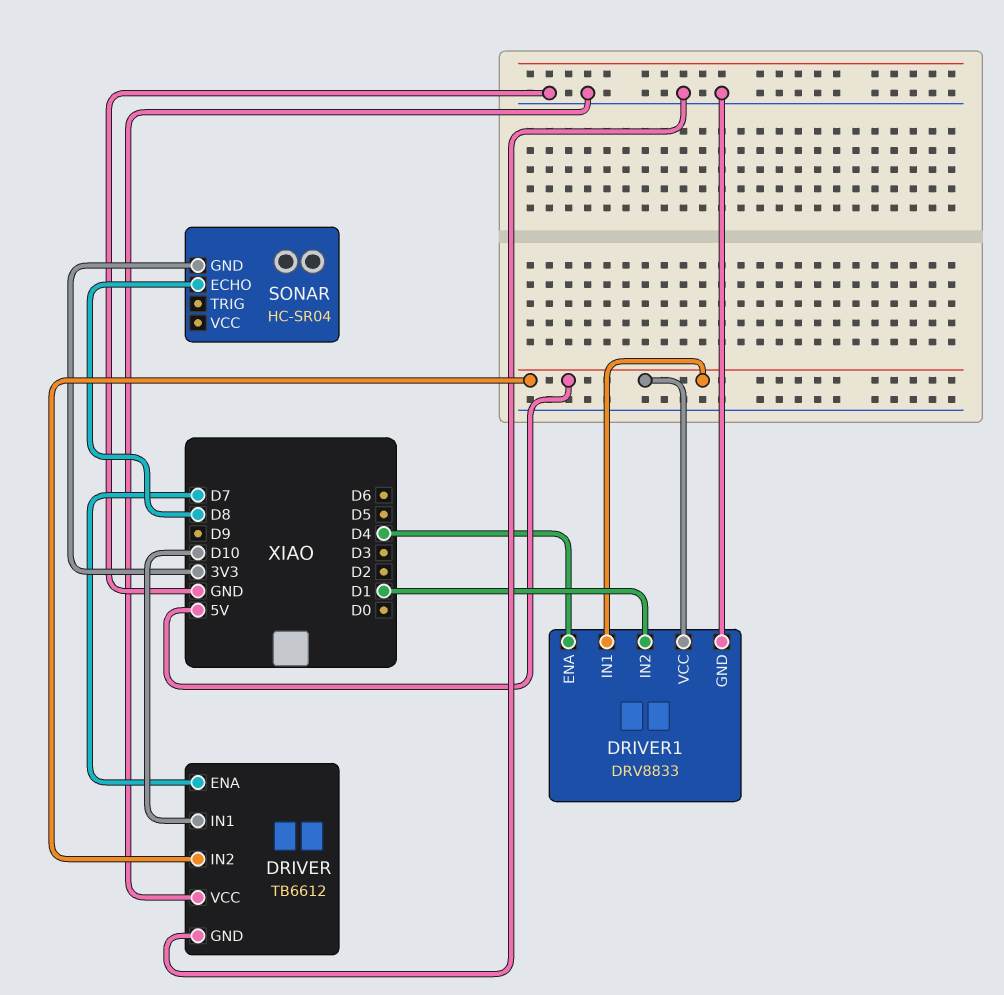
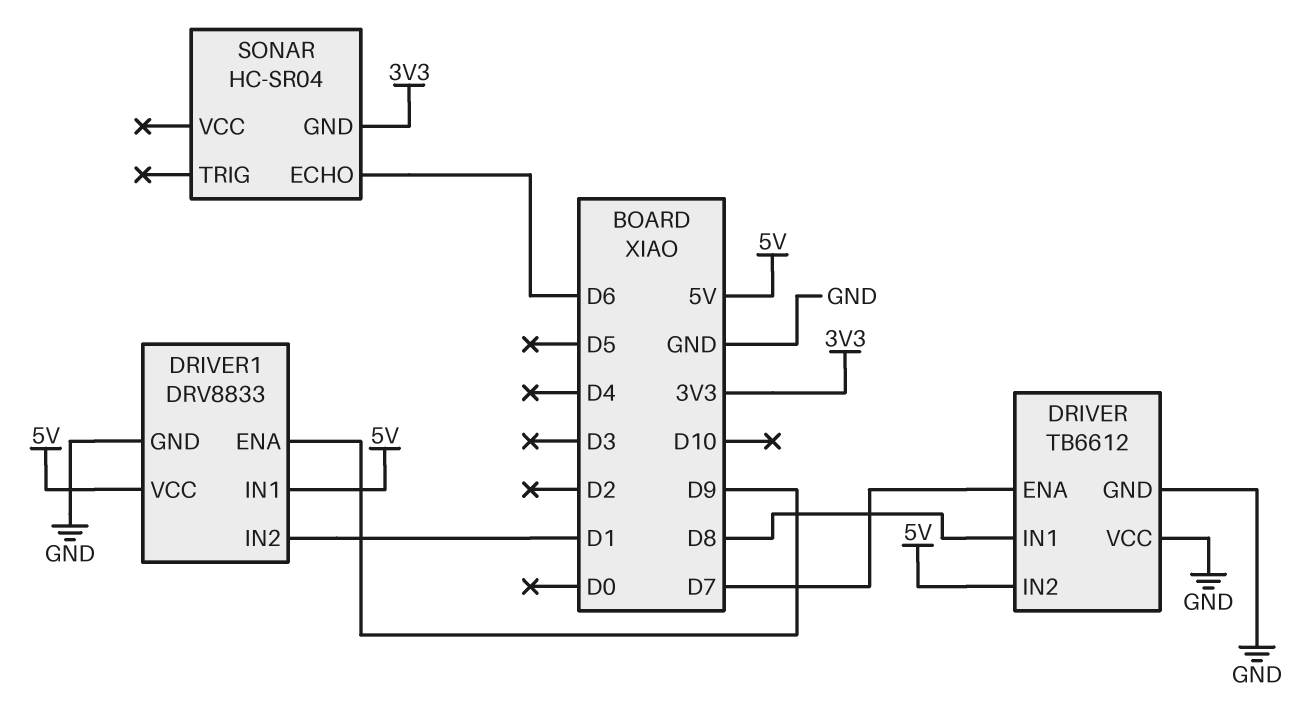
DRIVER pin IN1: D10 -> D8
DRIVER1 pin ENA: D4 -> D9
SONAR pin ECHO: D8 -> D6

